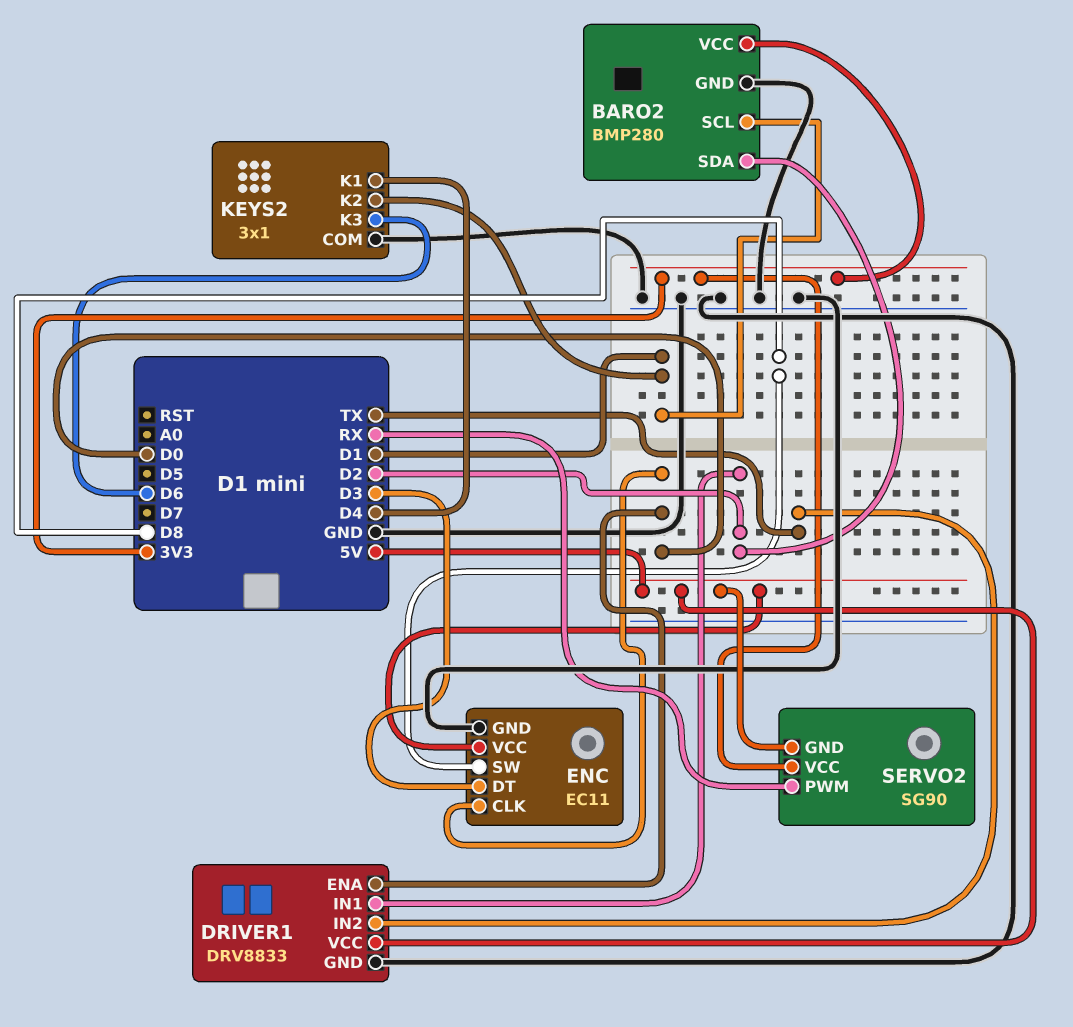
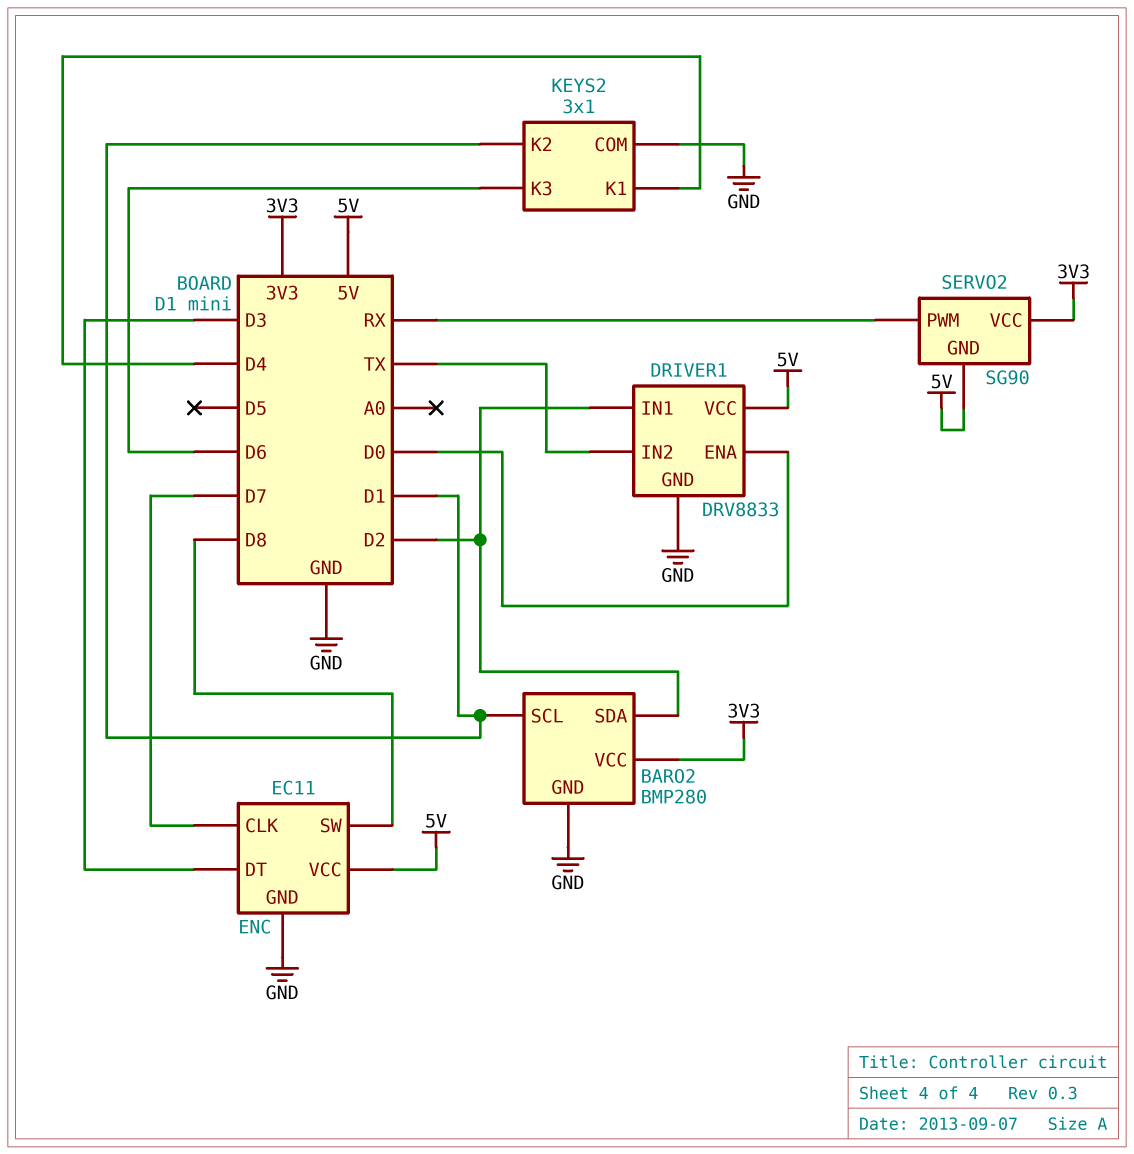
ENC pin CLK: D0 -> D7

